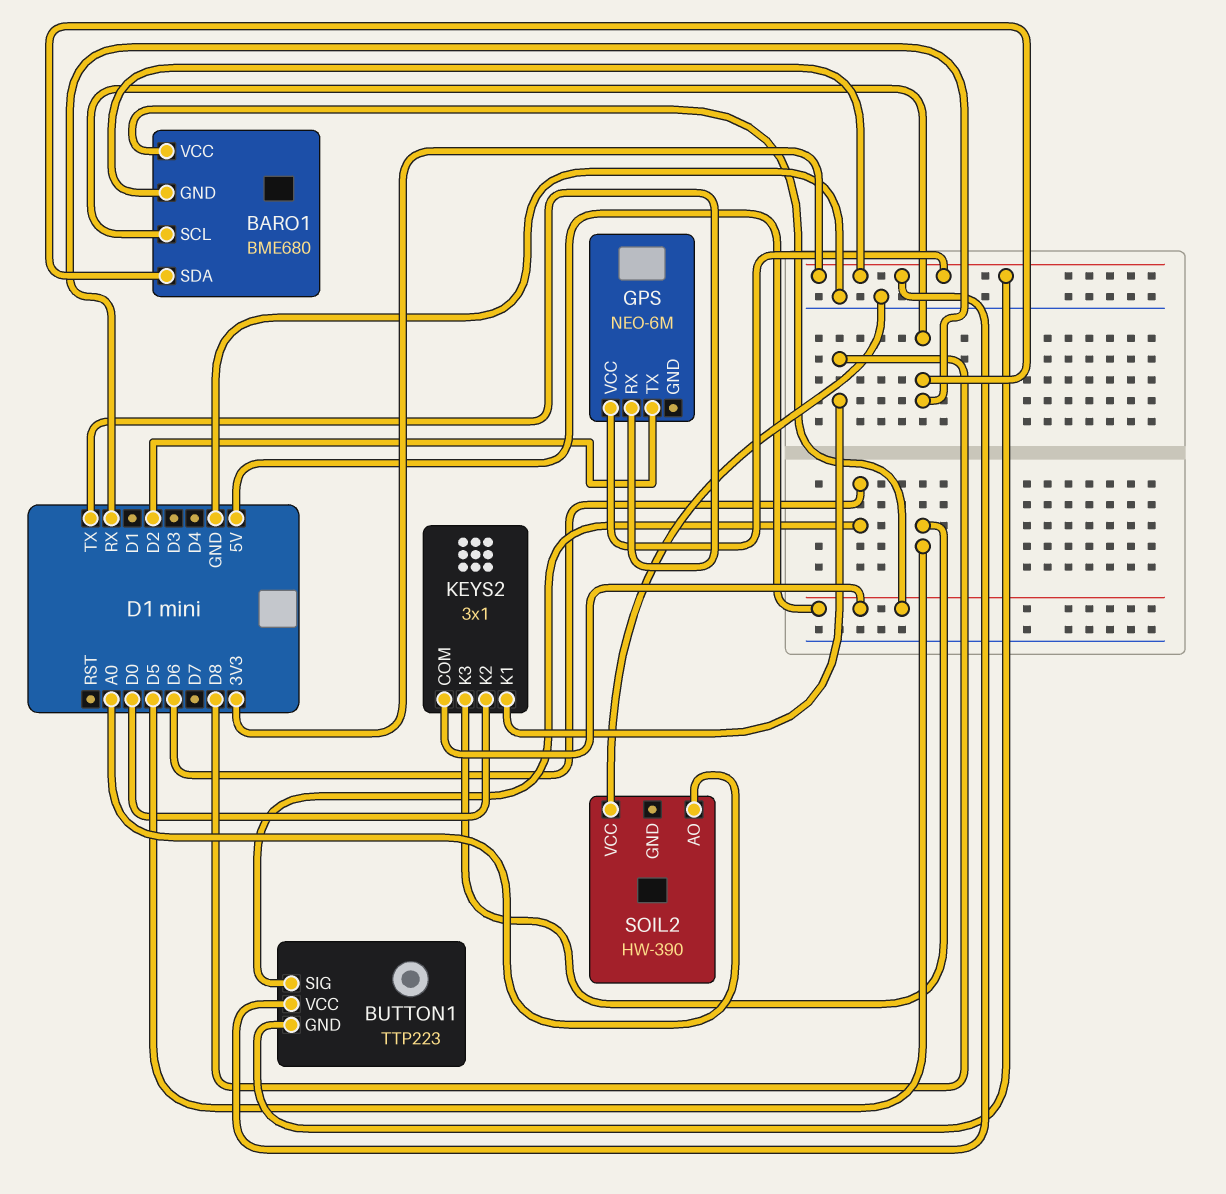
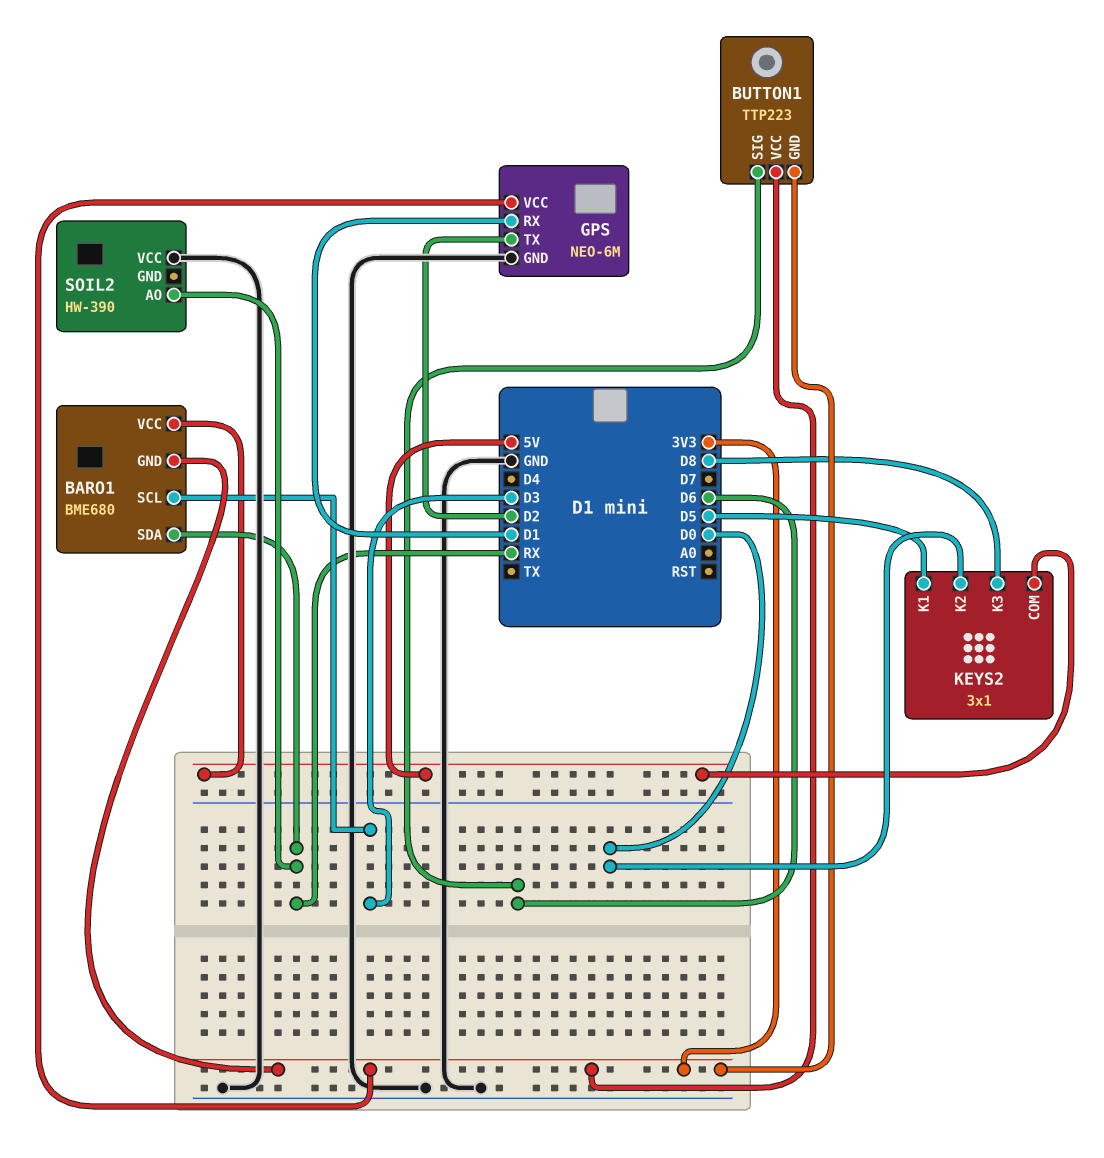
BARO1 pin SCL: RX -> D3
GPS pin GND: none -> GND
GPS pin RX: TX -> D1
KEYS2 pin K1: D8 -> D5
KEYS2 pin K3: D5 -> D8
SOIL2 pin AO: A0 -> RX

